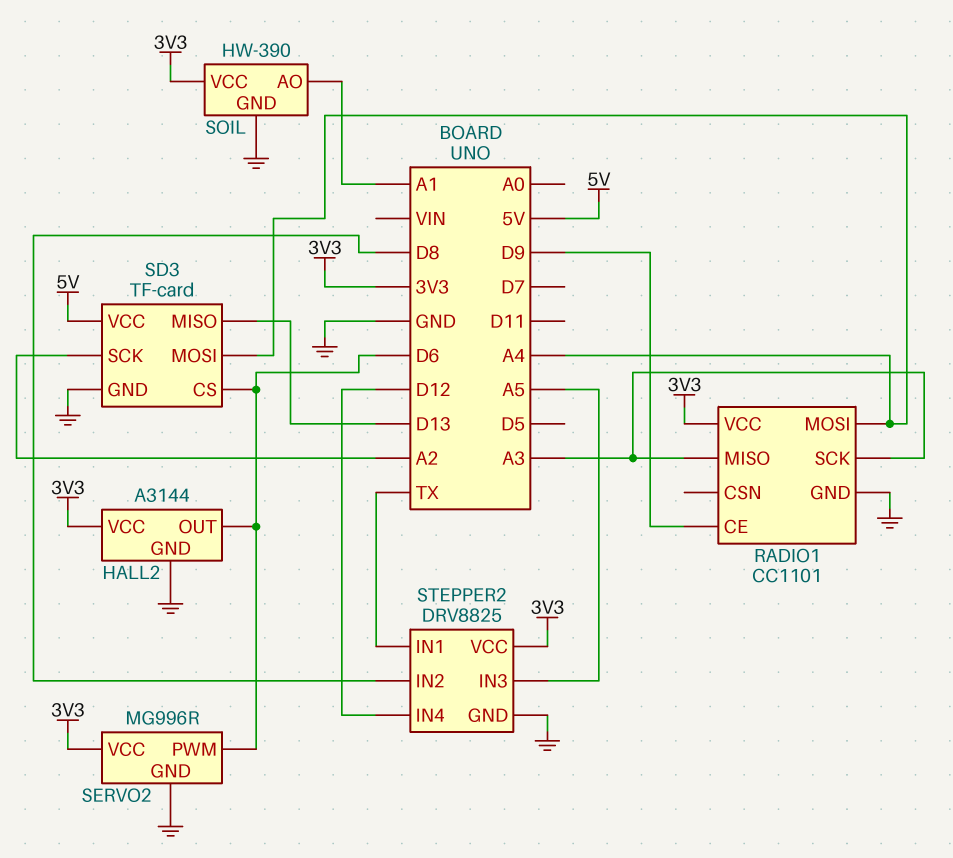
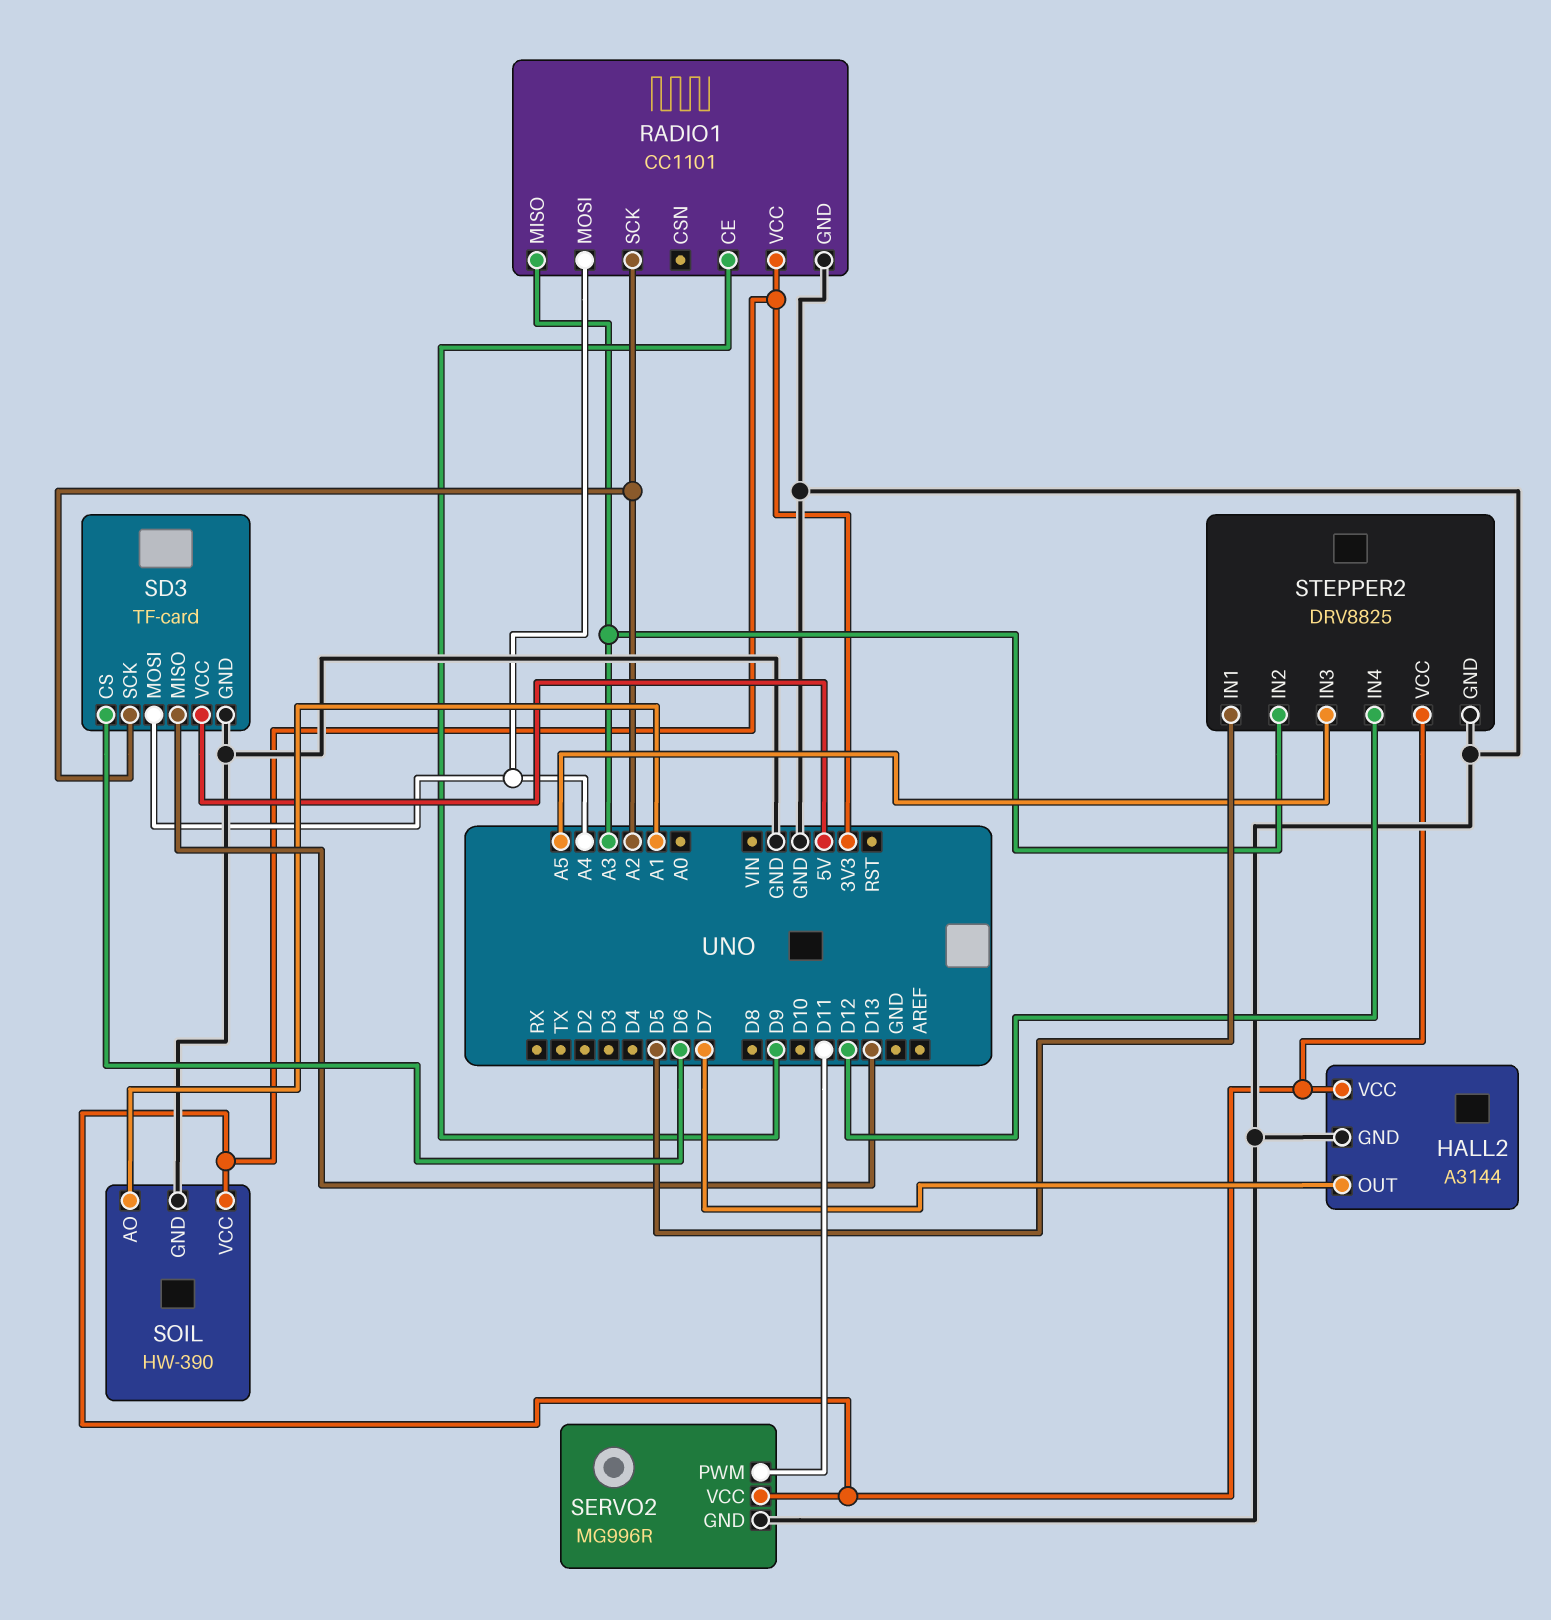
HALL2 pin OUT: D6 -> D7
RADIO1 pin SCK: A3 -> A2
SERVO2 pin PWM: D6 -> D11
STEPPER2 pin IN1: TX -> D5
STEPPER2 pin IN2: D8 -> A3

